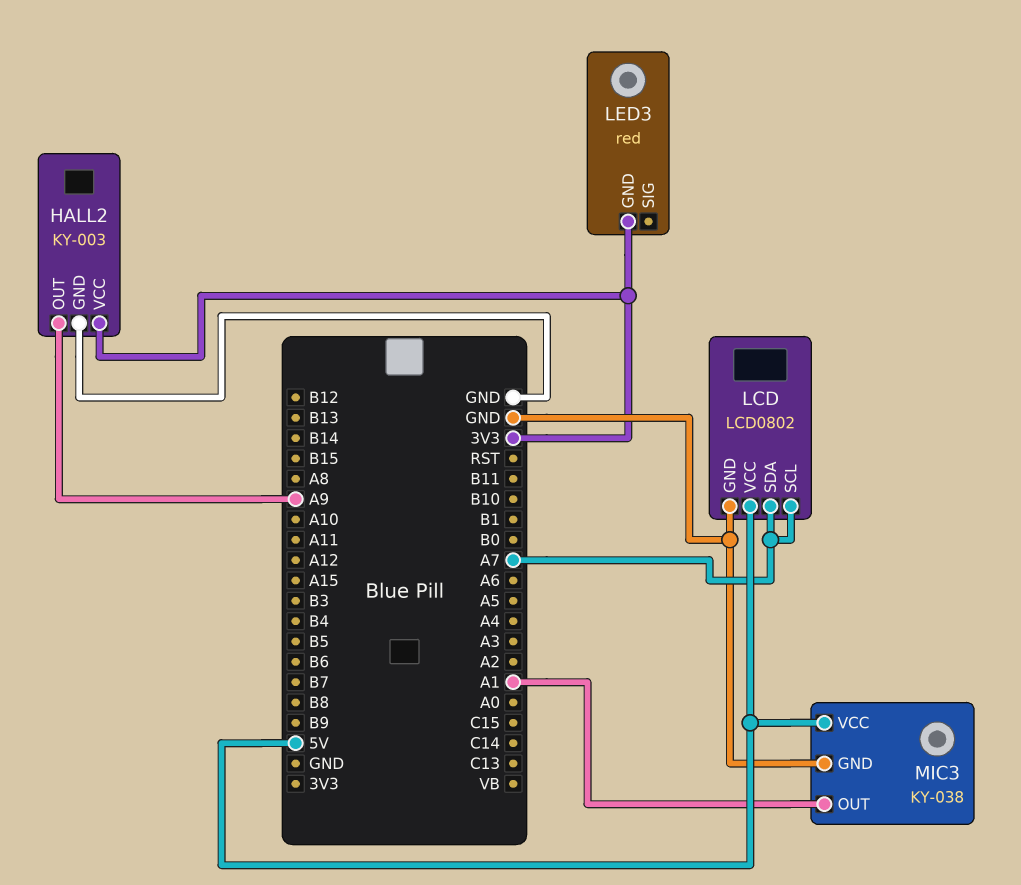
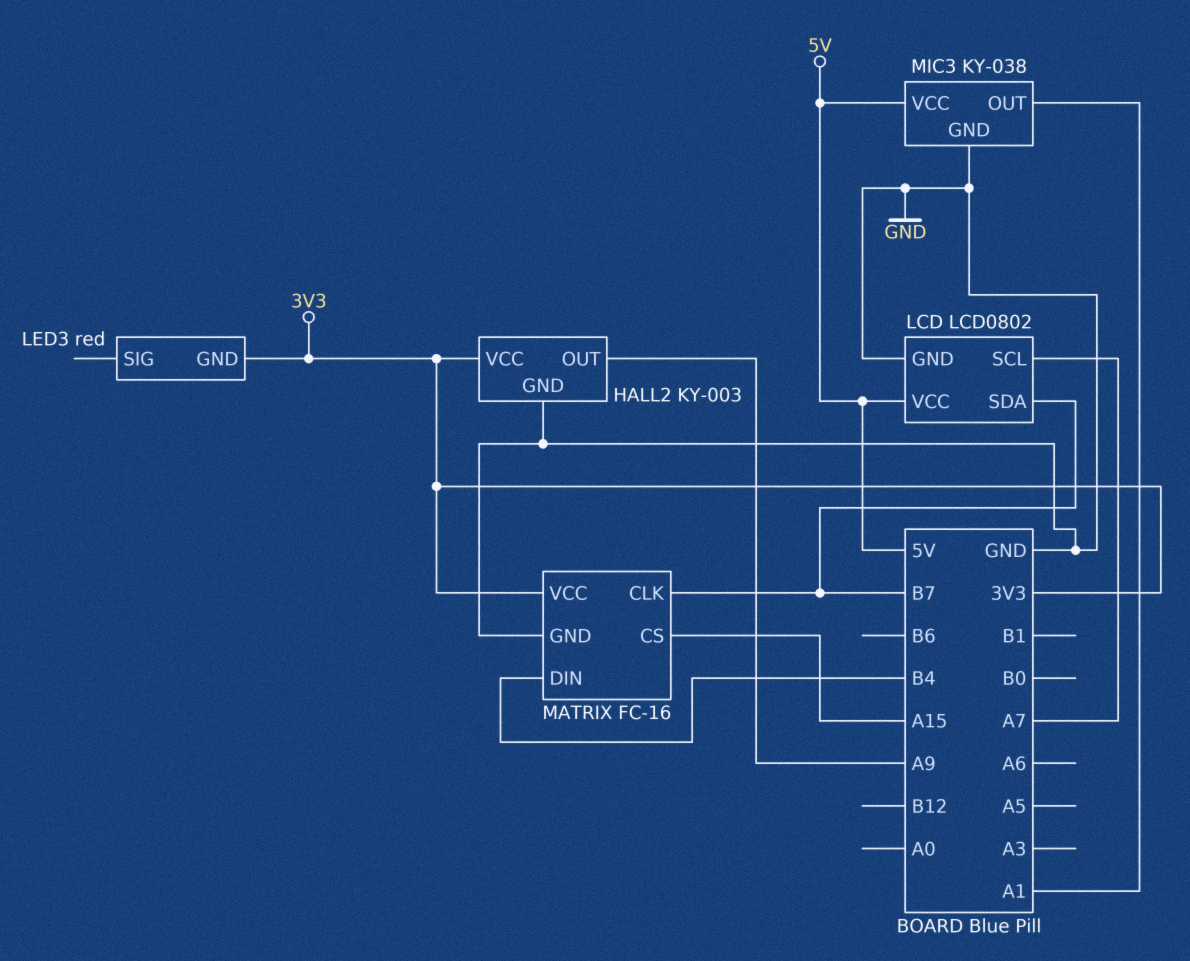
LCD pin SDA: A7 -> B7
MATRIX: none -> FC-16
MATRIX pin CLK: none -> B7
MATRIX pin CS: none -> A15
MATRIX pin DIN: none -> B4
MATRIX pin GND: none -> GND
MATRIX pin VCC: none -> 3V3

